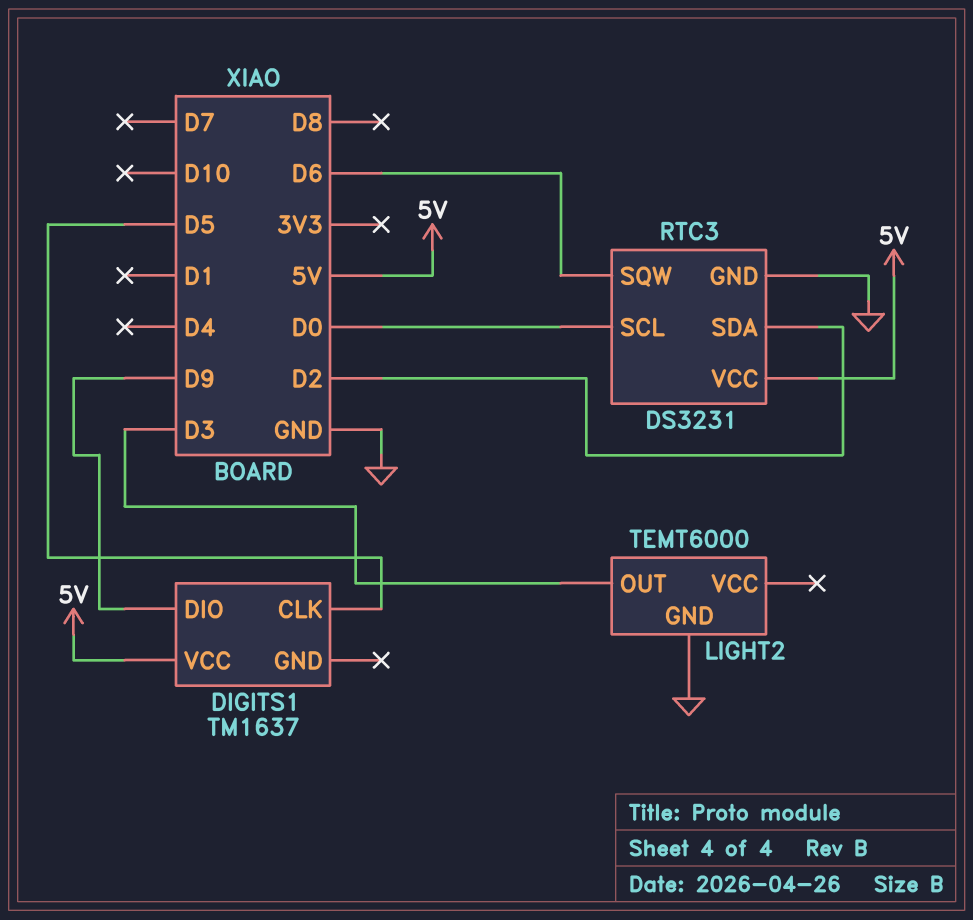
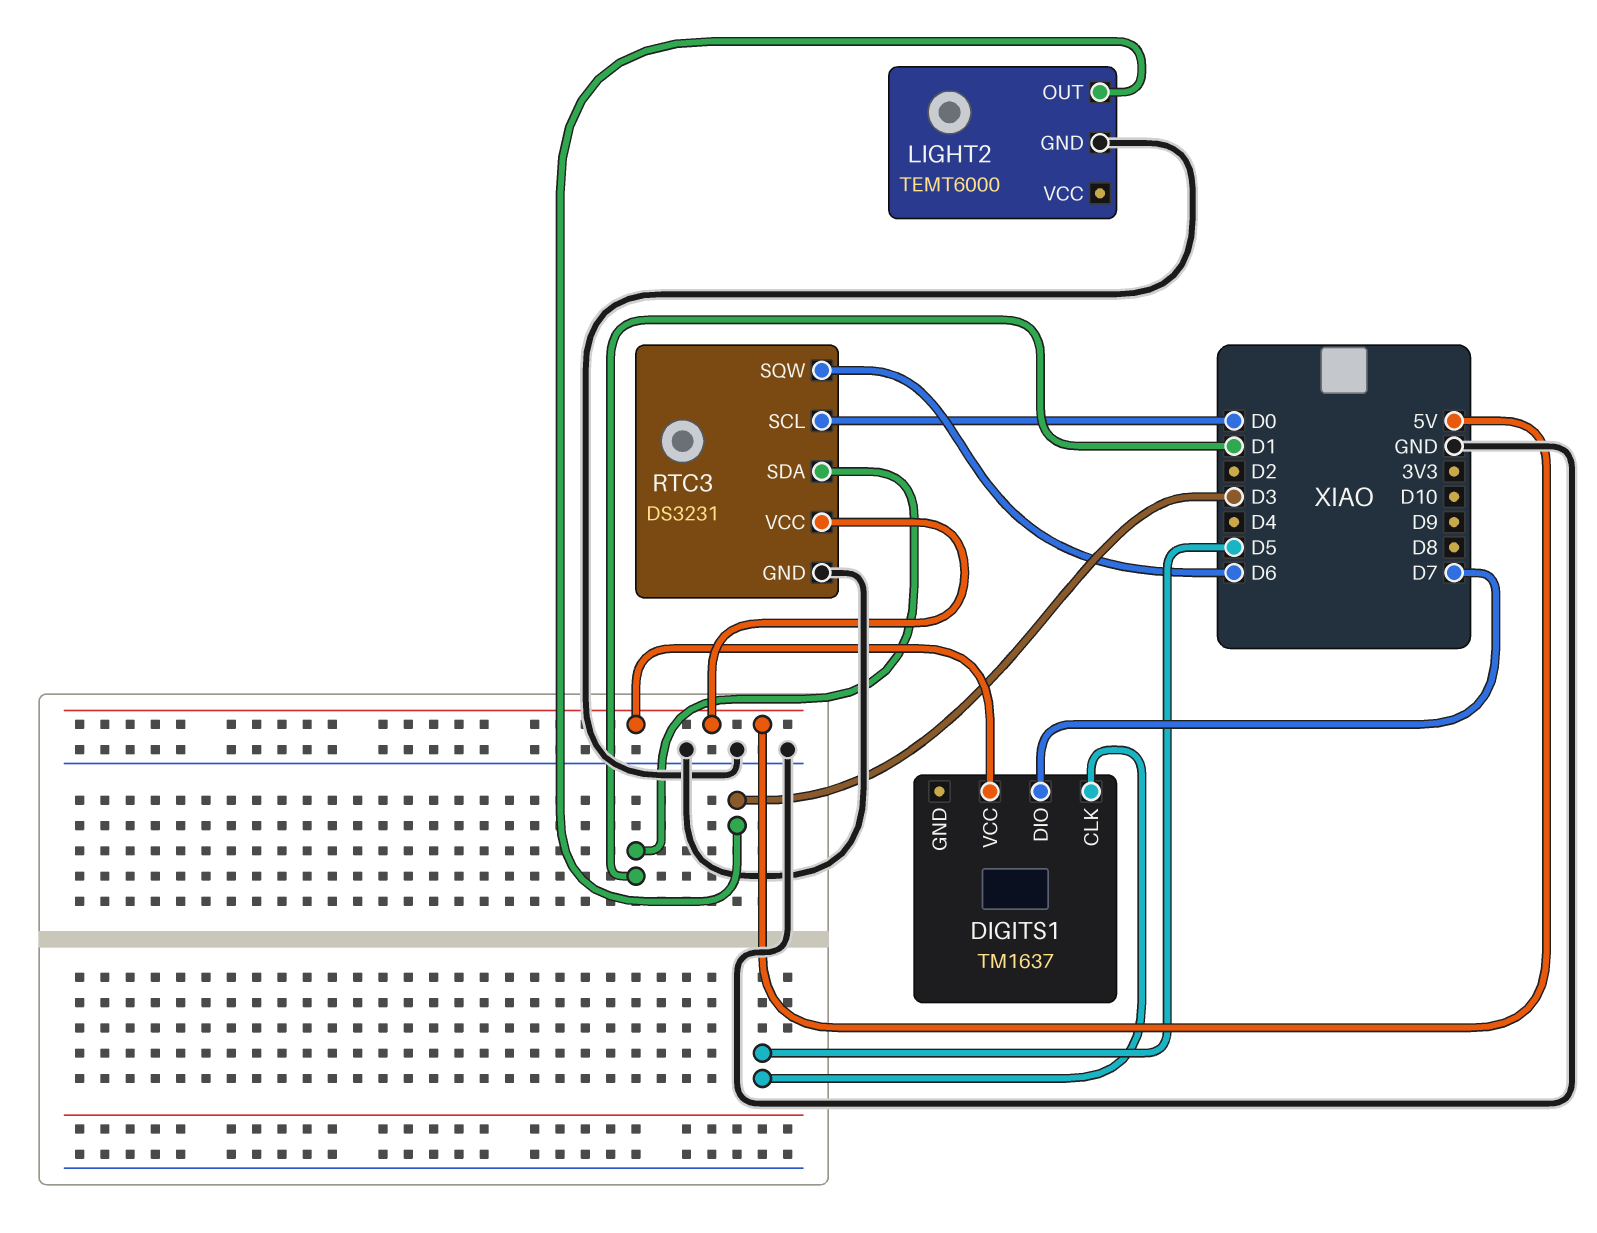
DIGITS1 pin DIO: D9 -> D7
RTC3 pin SDA: D2 -> D1

